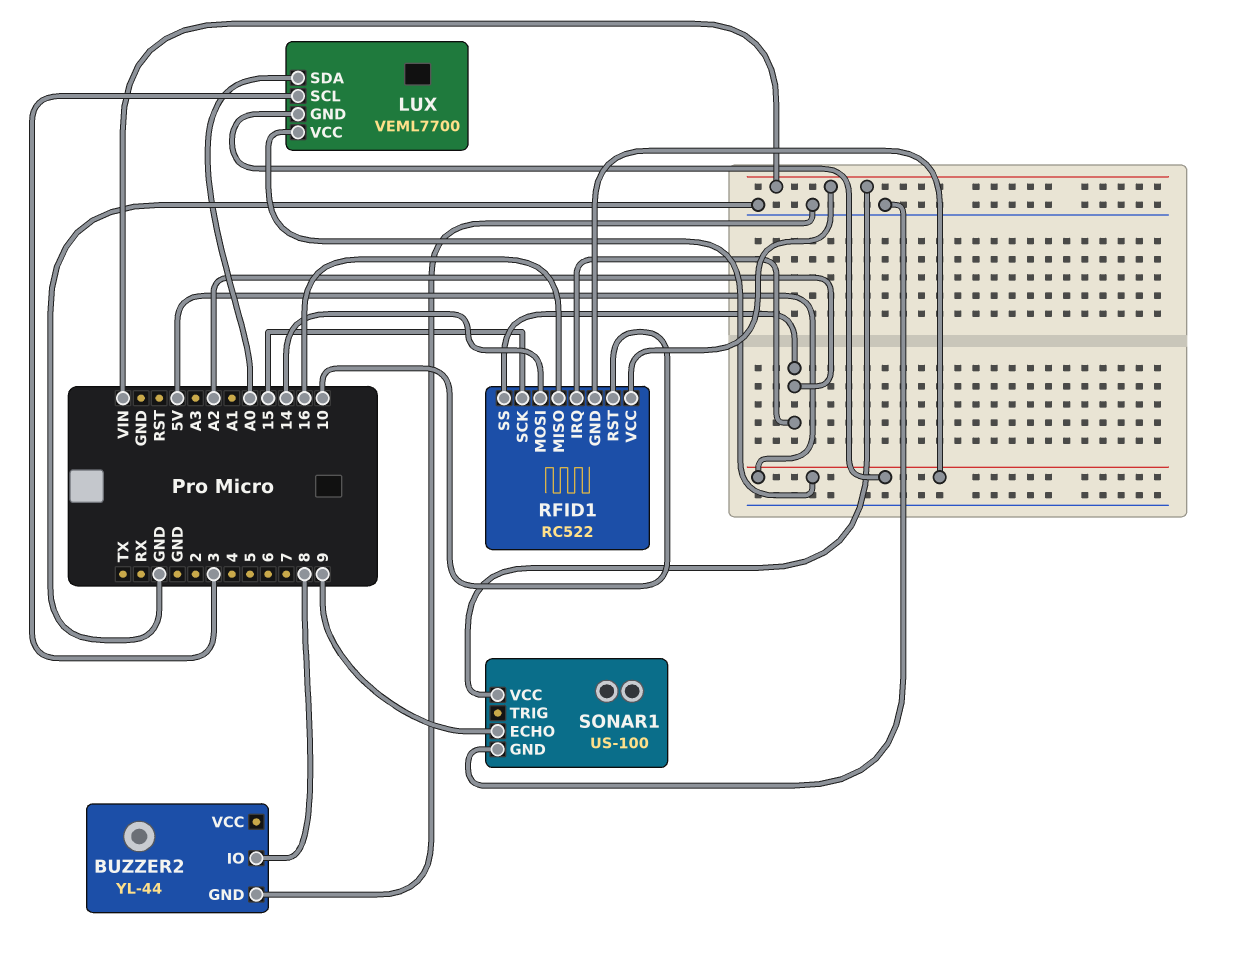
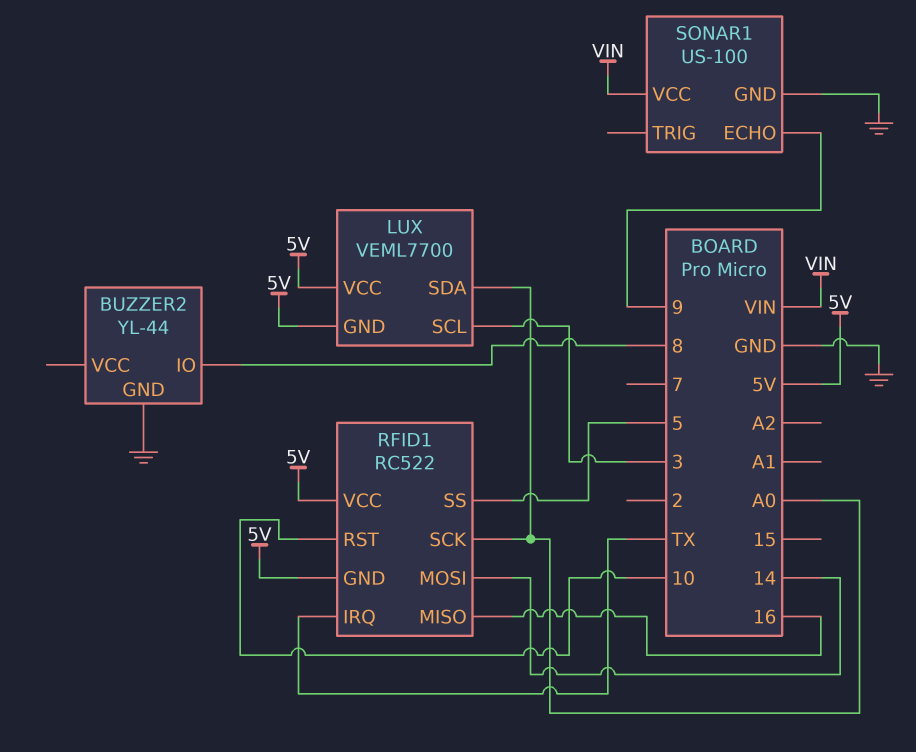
RFID1 pin IRQ: A2 -> TX
RFID1 pin SCK: 15 -> A0
RFID1 pin SS: A2 -> 5
RFID1 pin VCC: VIN -> 5V

